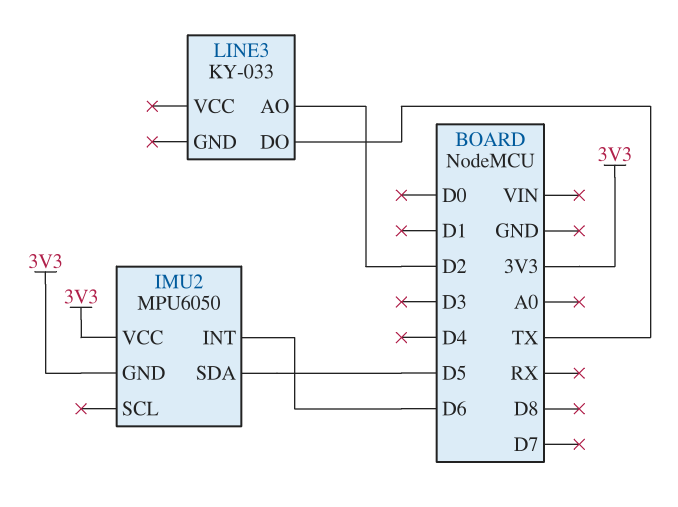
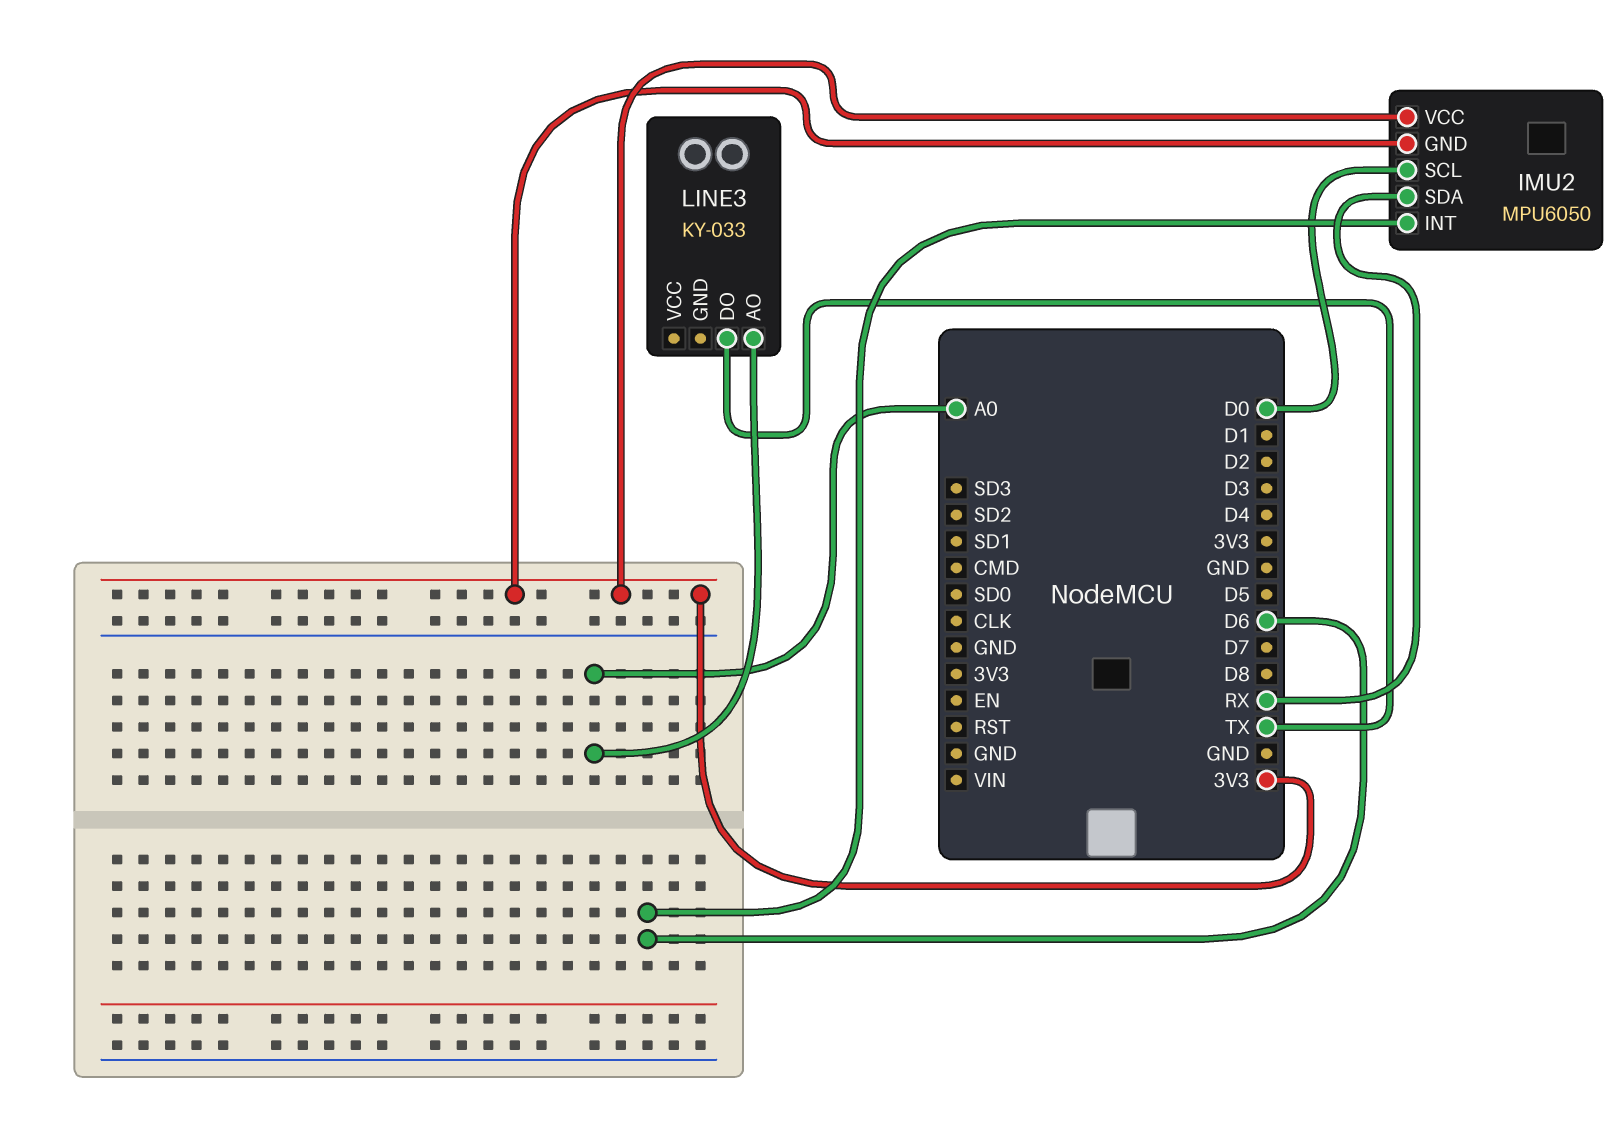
IMU2 pin SCL: none -> D0
IMU2 pin SDA: D5 -> RX
LINE3 pin AO: D2 -> A0

